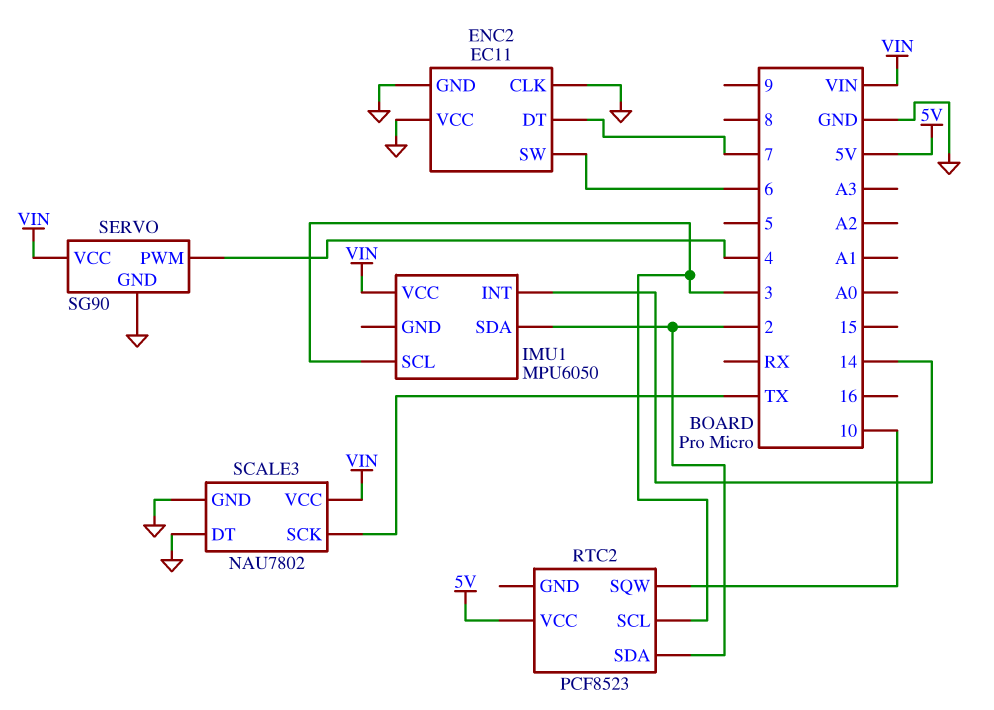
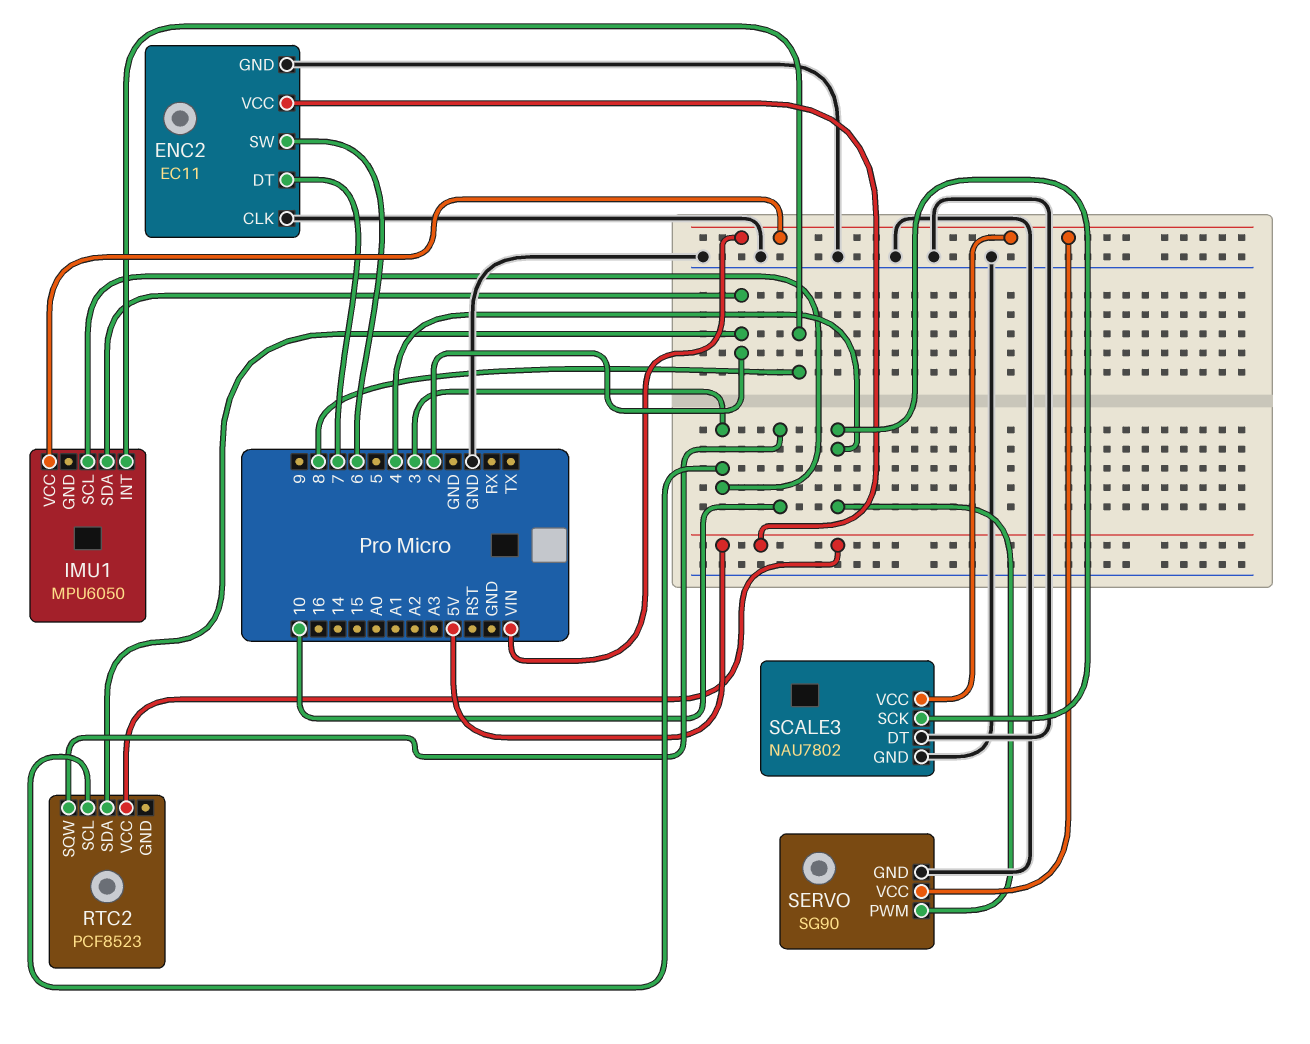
ENC2 pin VCC: GND -> 5V
IMU1 pin INT: 14 -> 8
SCALE3 pin SCK: TX -> 4

